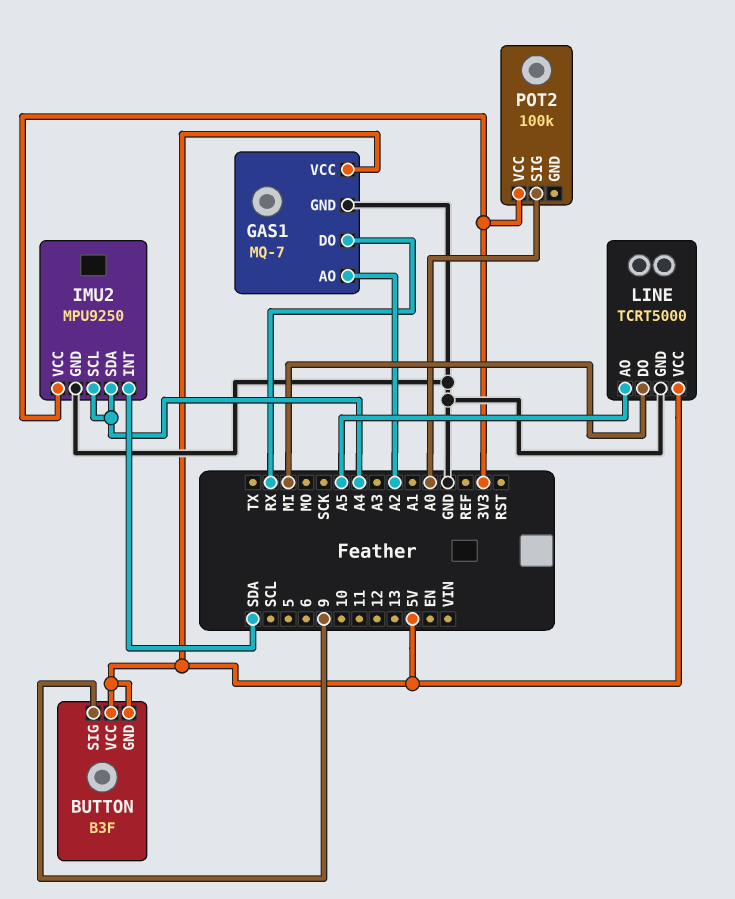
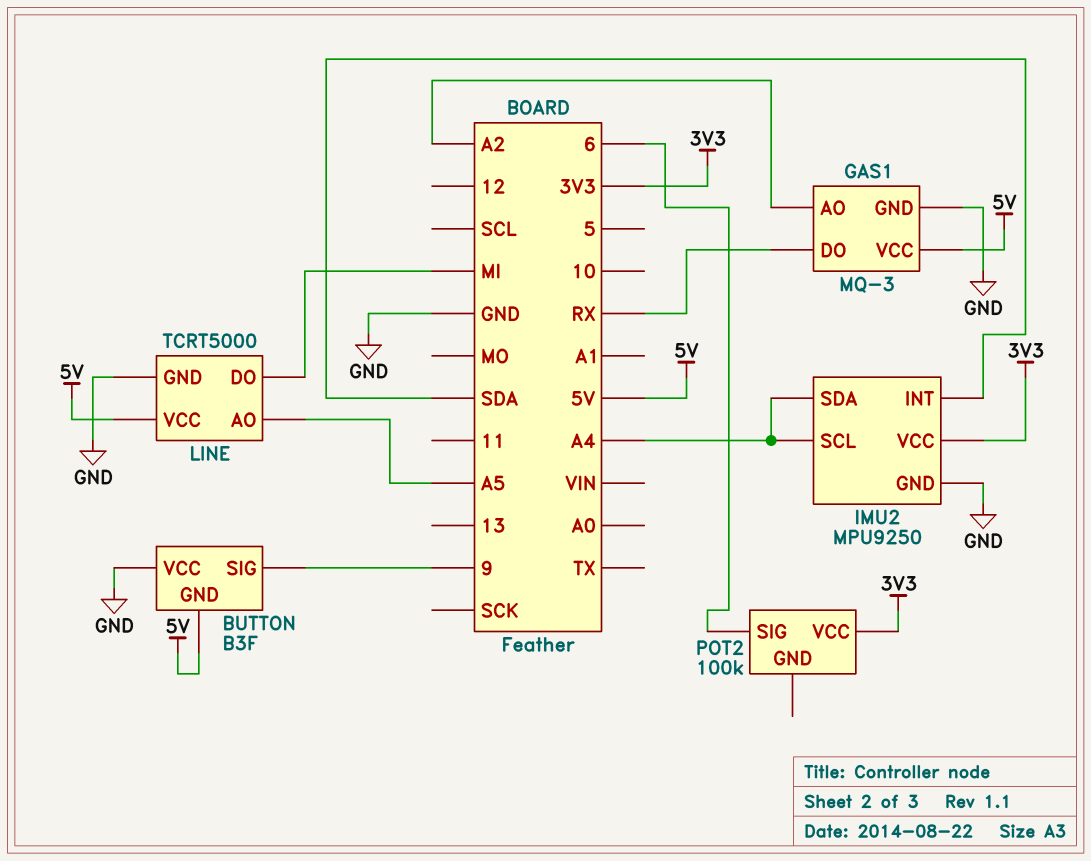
BUTTON pin VCC: 5V -> GND
GAS1: MQ-7 -> MQ-3
POT2 pin SIG: A0 -> 6

